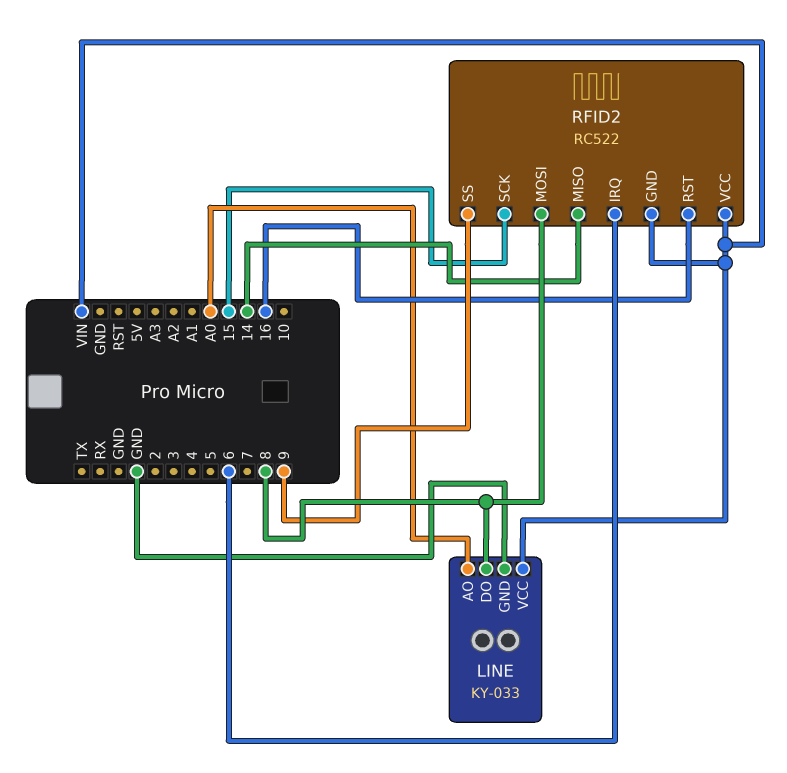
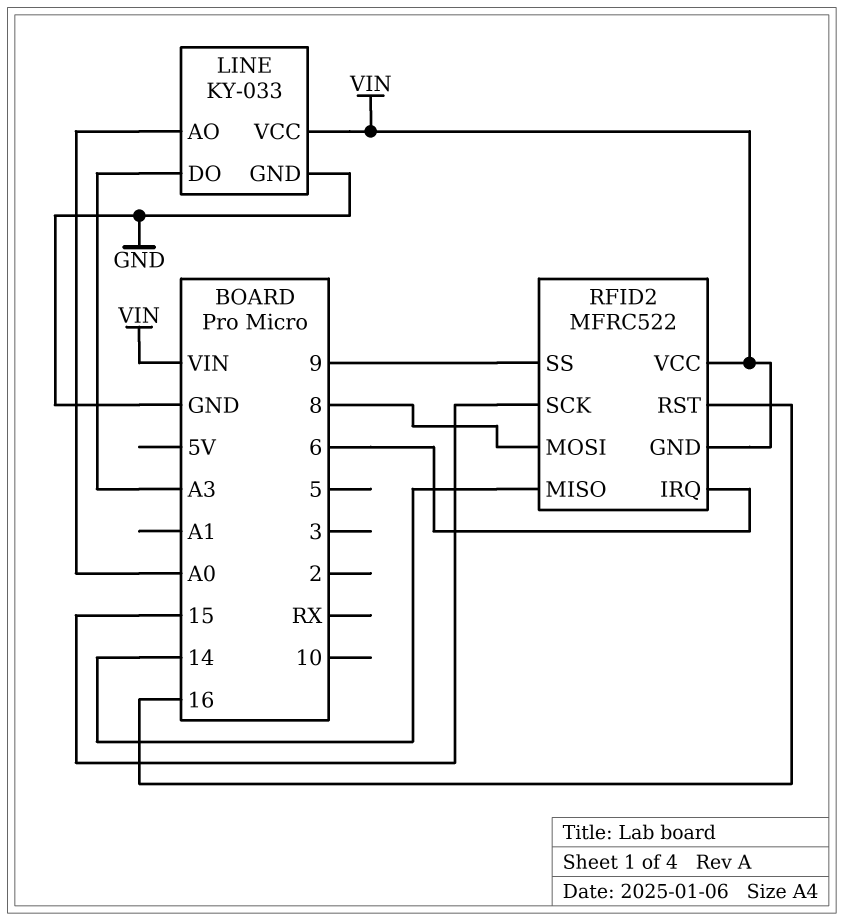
LINE pin DO: 8 -> A3
RFID2: RC522 -> MFRC522

